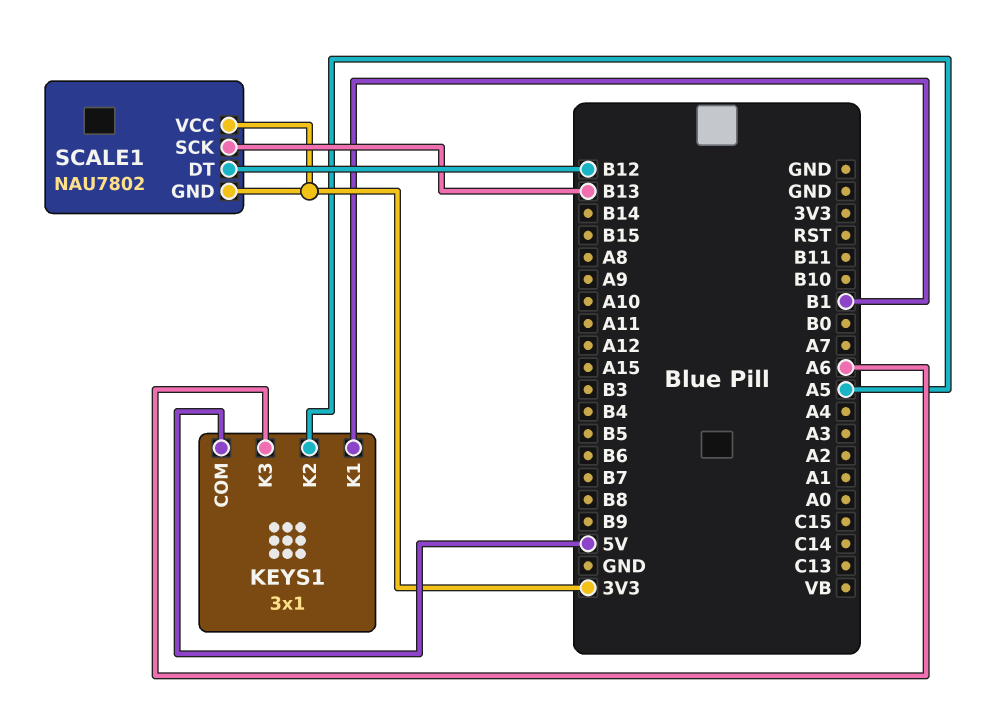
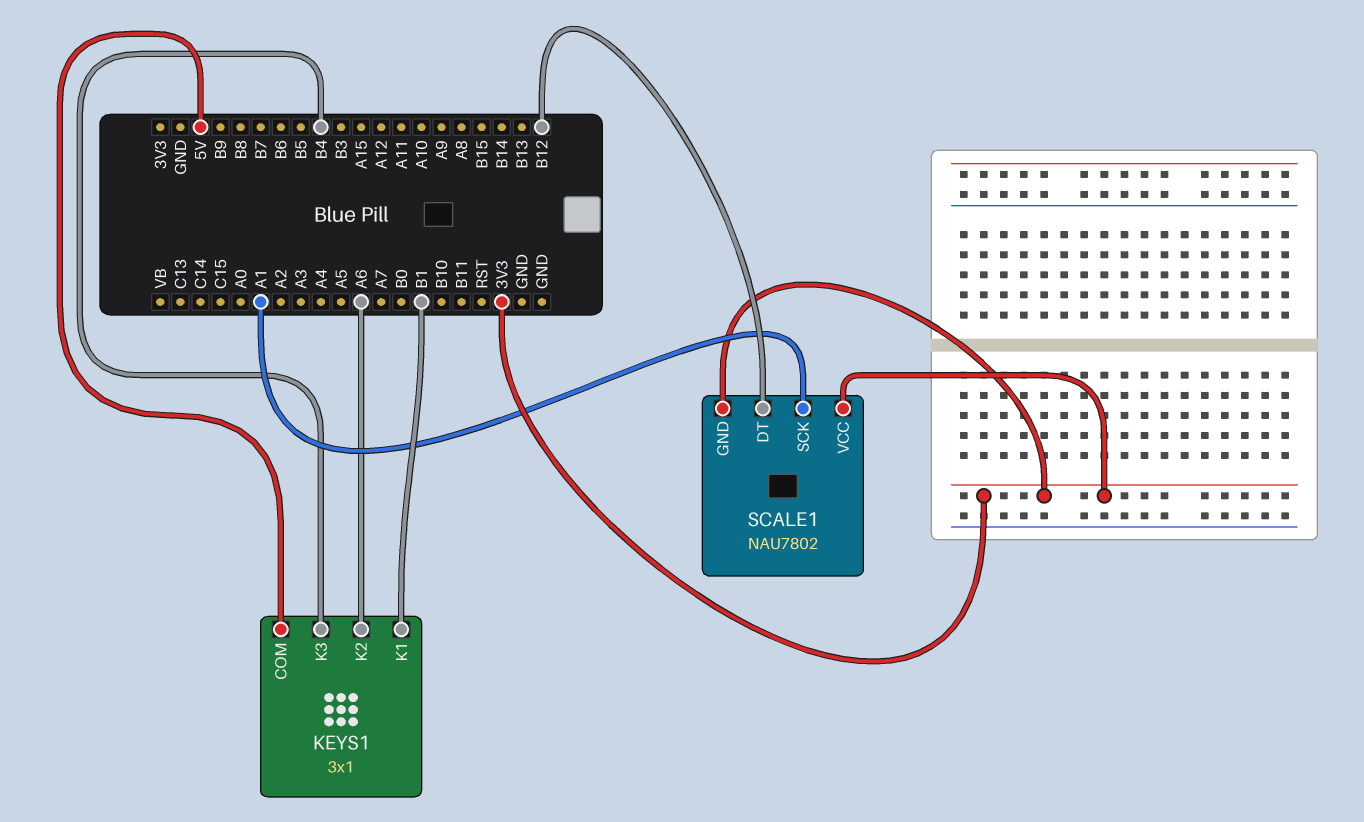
KEYS1 pin K2: A5 -> A6
KEYS1 pin K3: A6 -> B4
SCALE1 pin SCK: B13 -> A1

